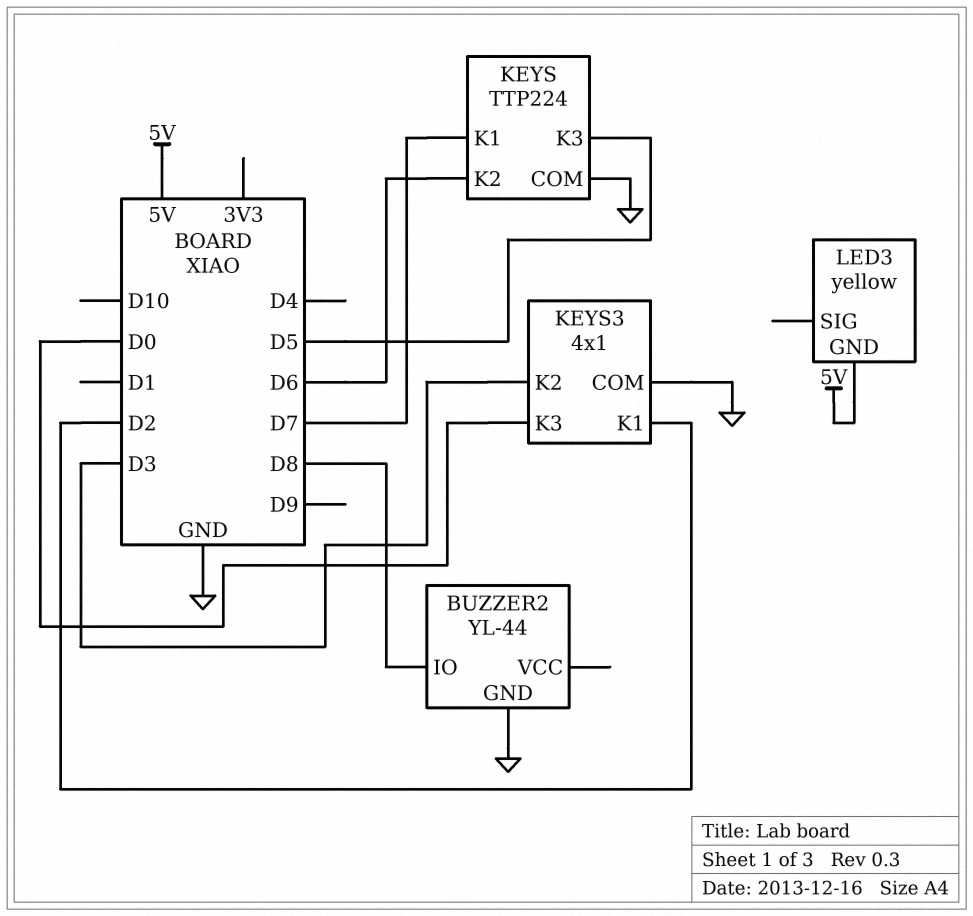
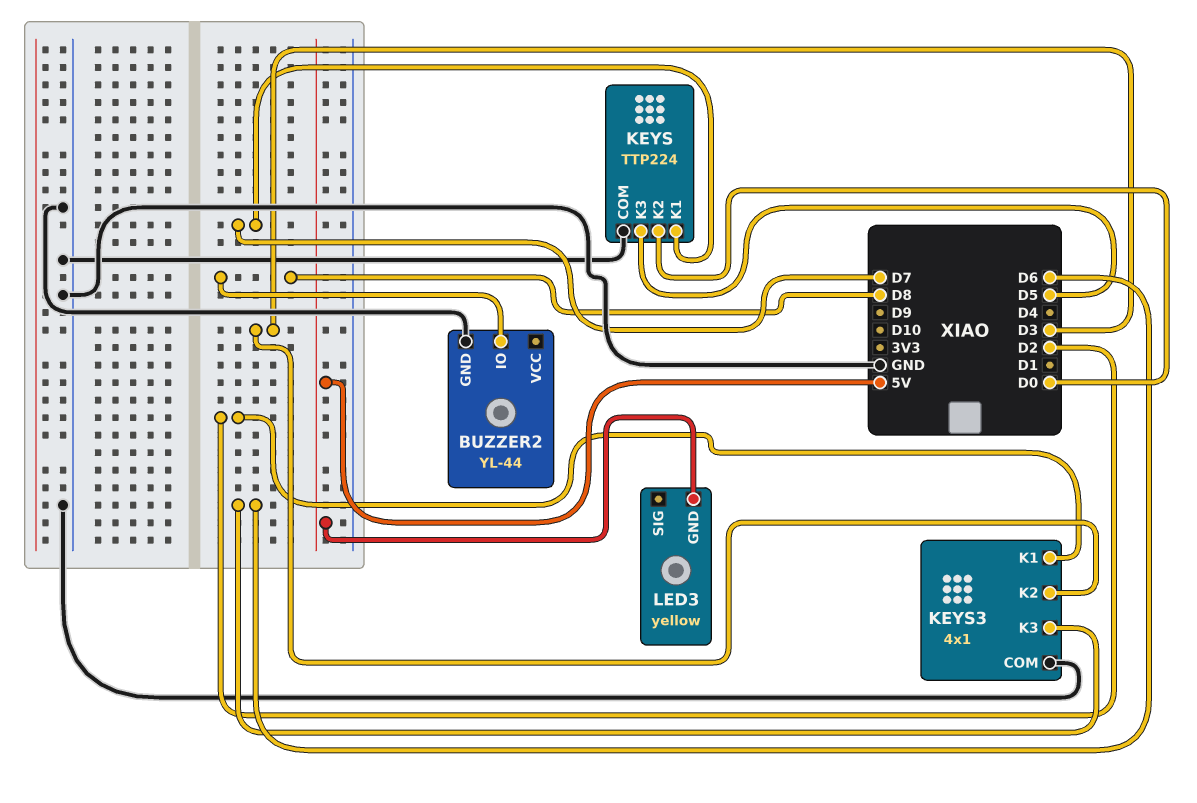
KEYS pin K2: D6 -> D0
KEYS3 pin K3: D0 -> D6

